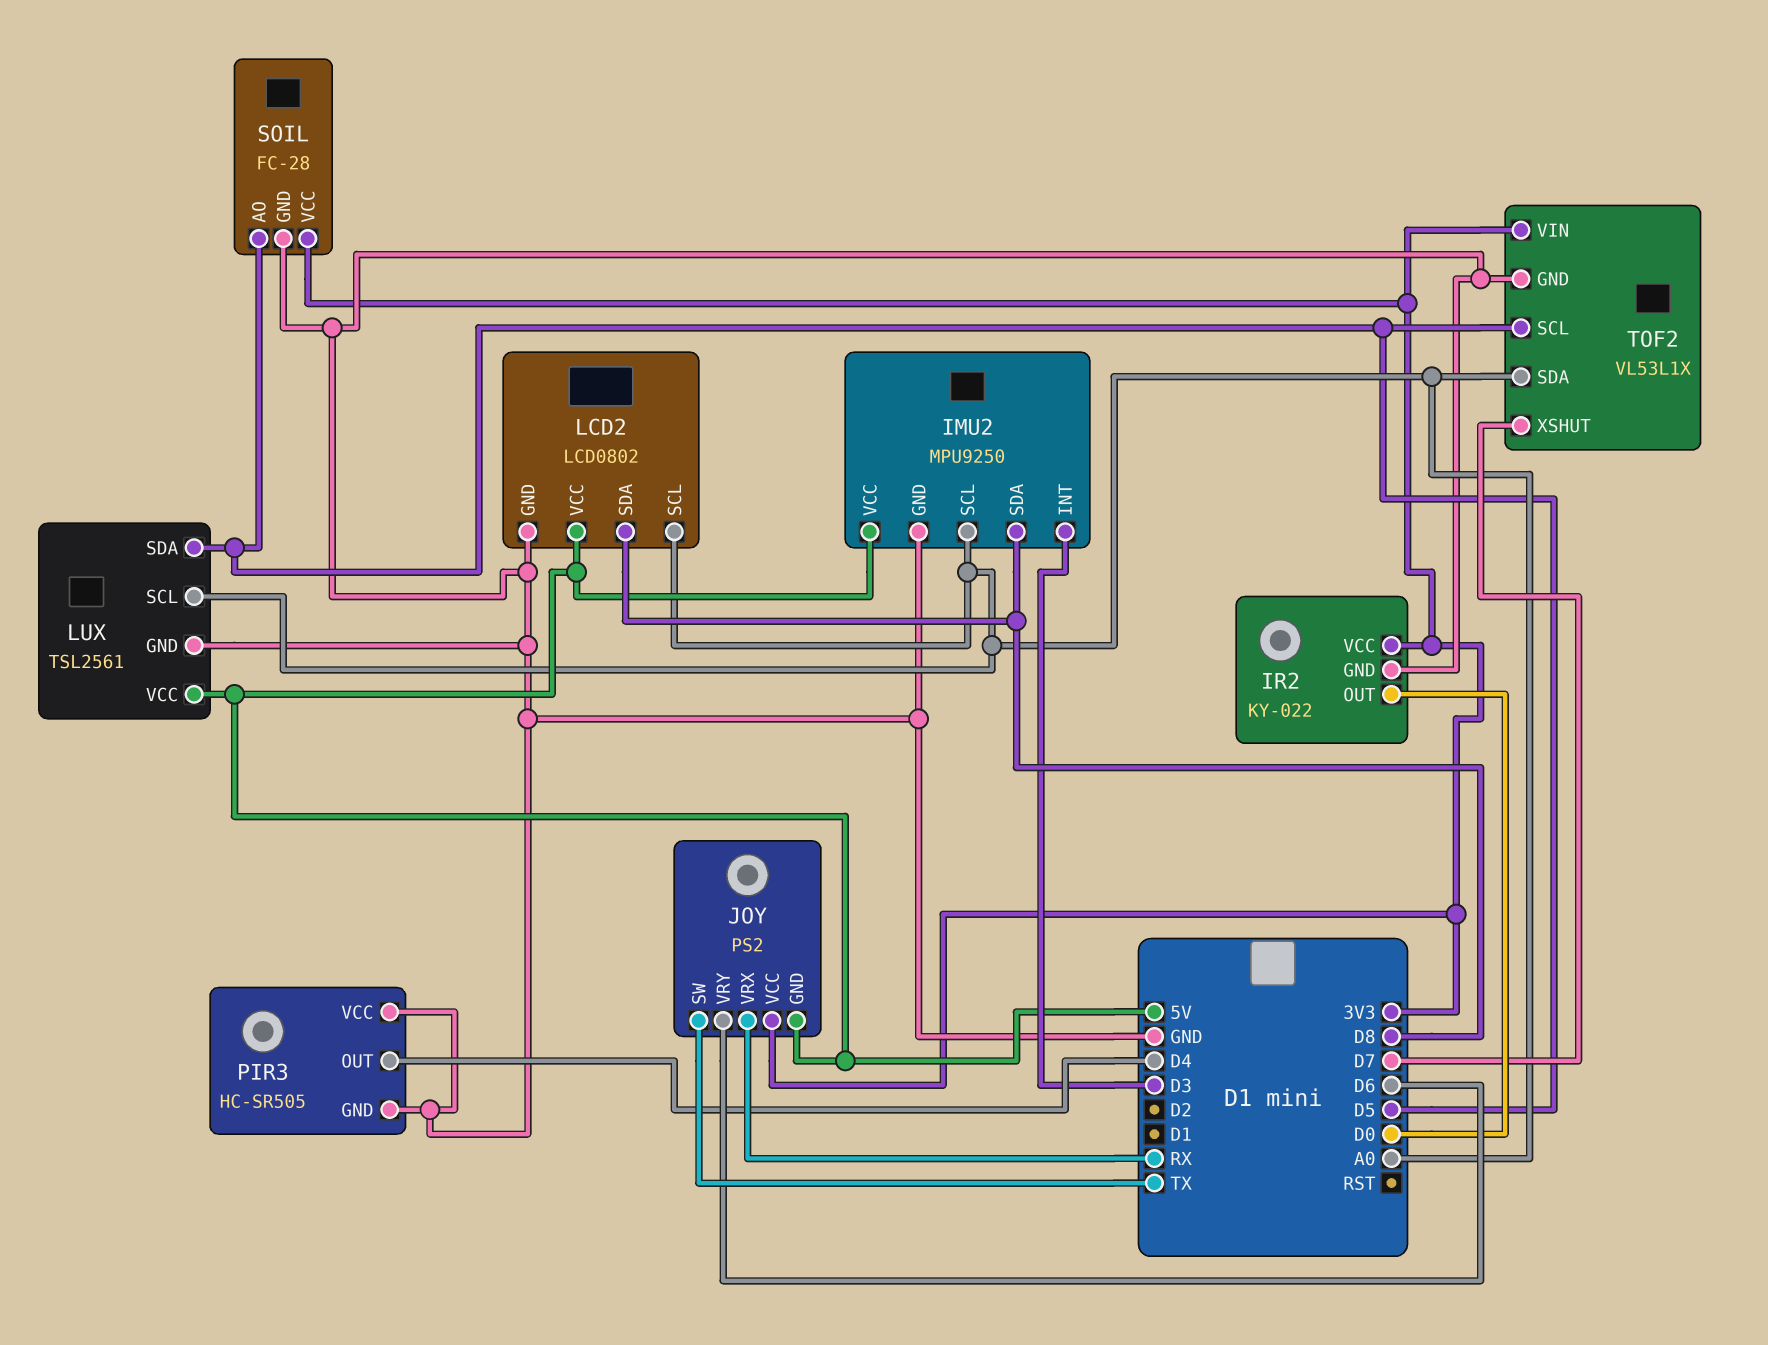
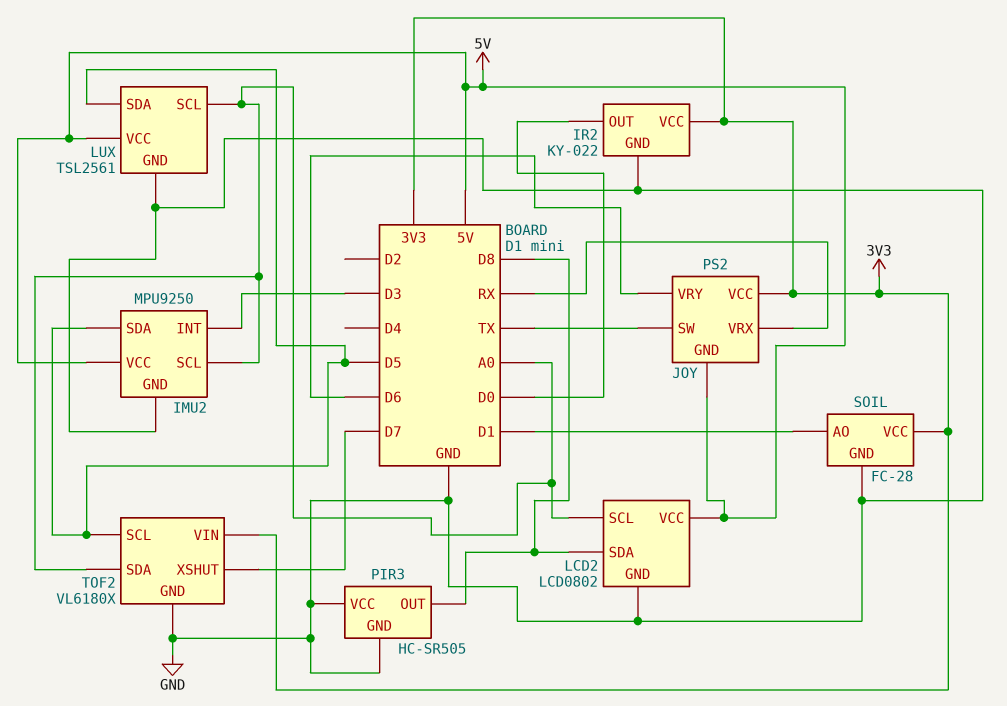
IMU2 pin SDA: D8 -> D5
PIR3 pin OUT: D4 -> D8
SOIL pin AO: D5 -> D1
TOF2: VL53L1X -> VL6180X

